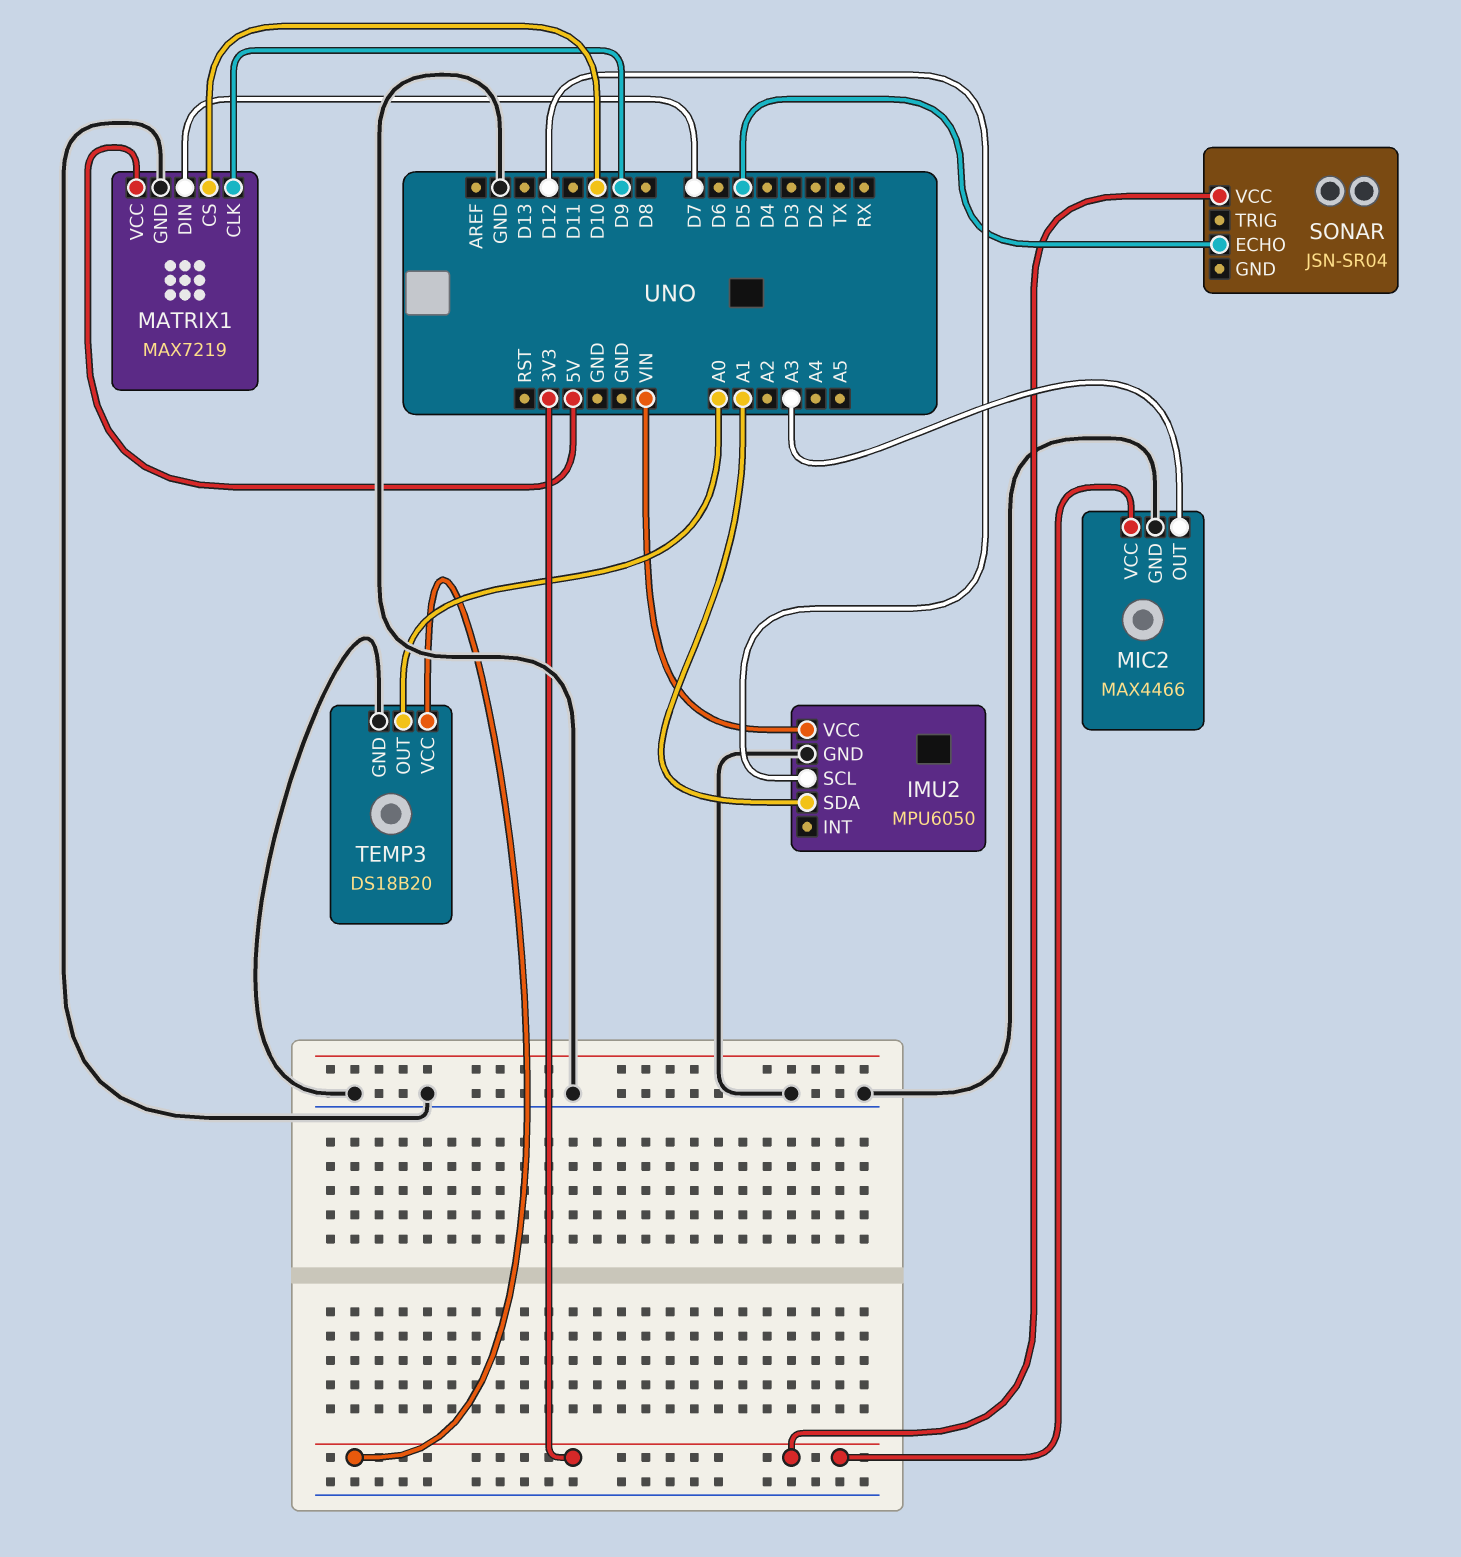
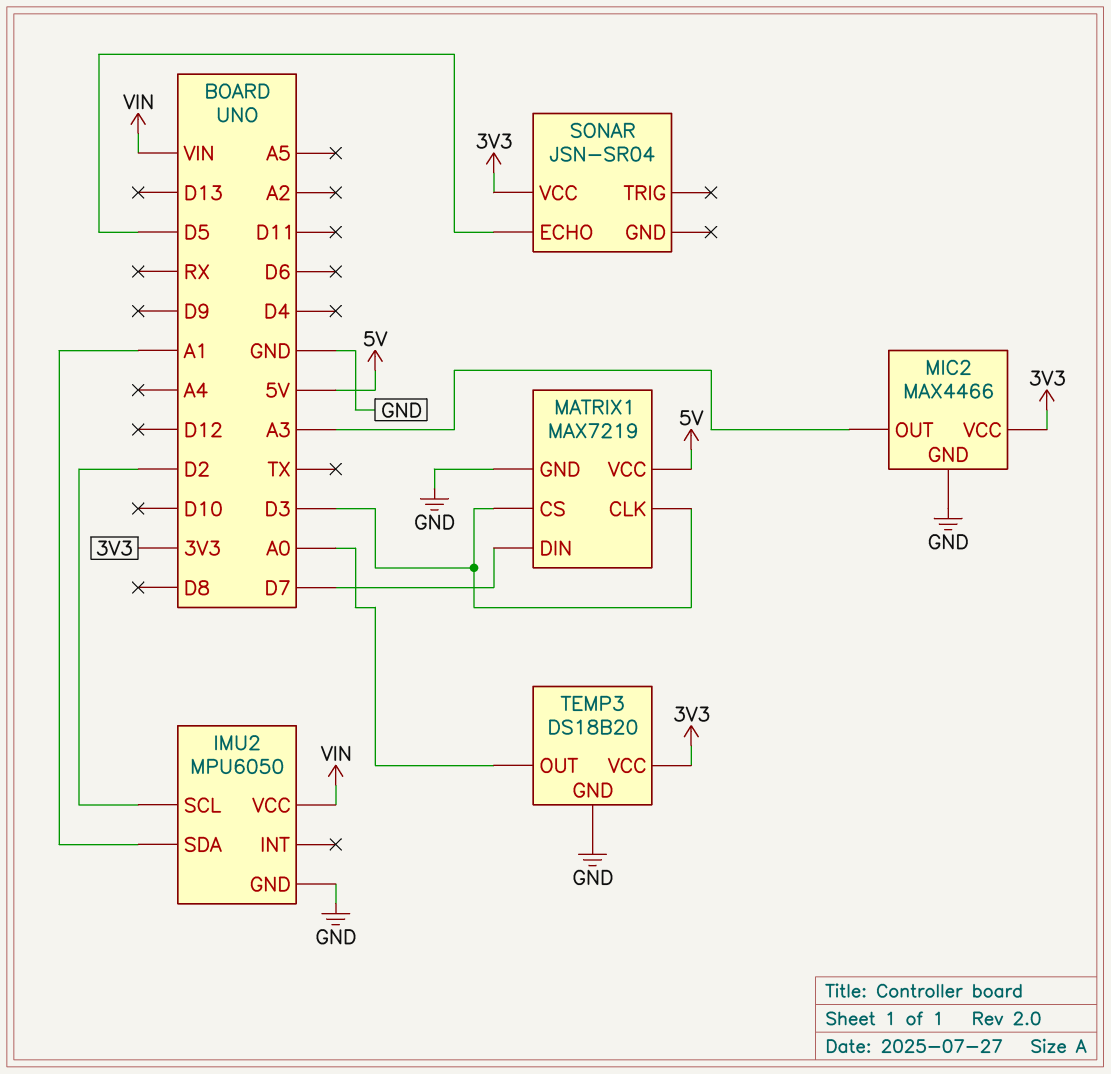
IMU2 pin SCL: D12 -> D2
MATRIX1 pin CLK: D9 -> D3
MATRIX1 pin CS: D10 -> D3

